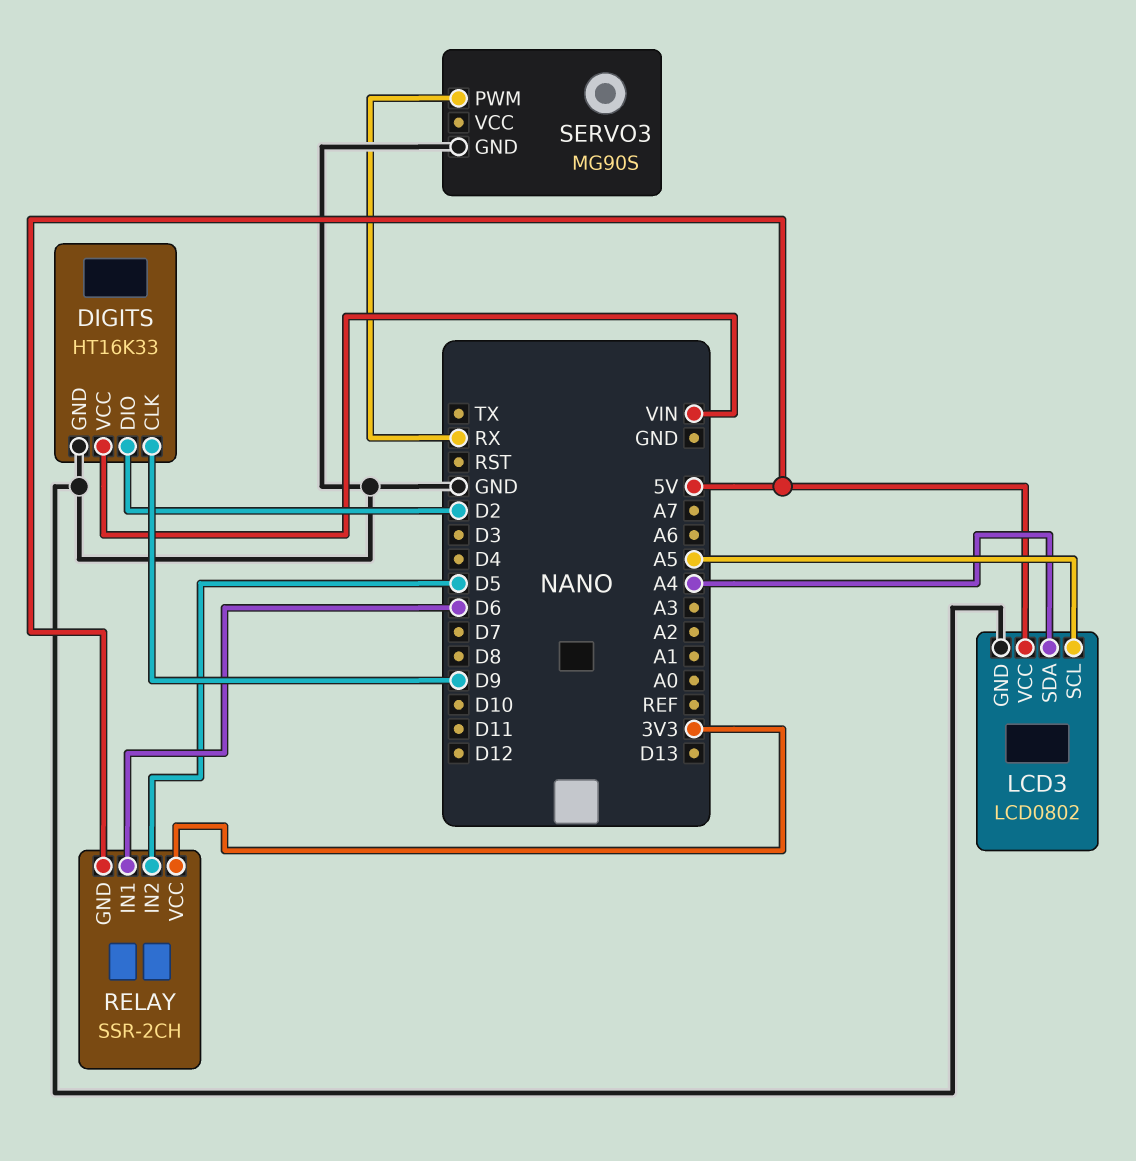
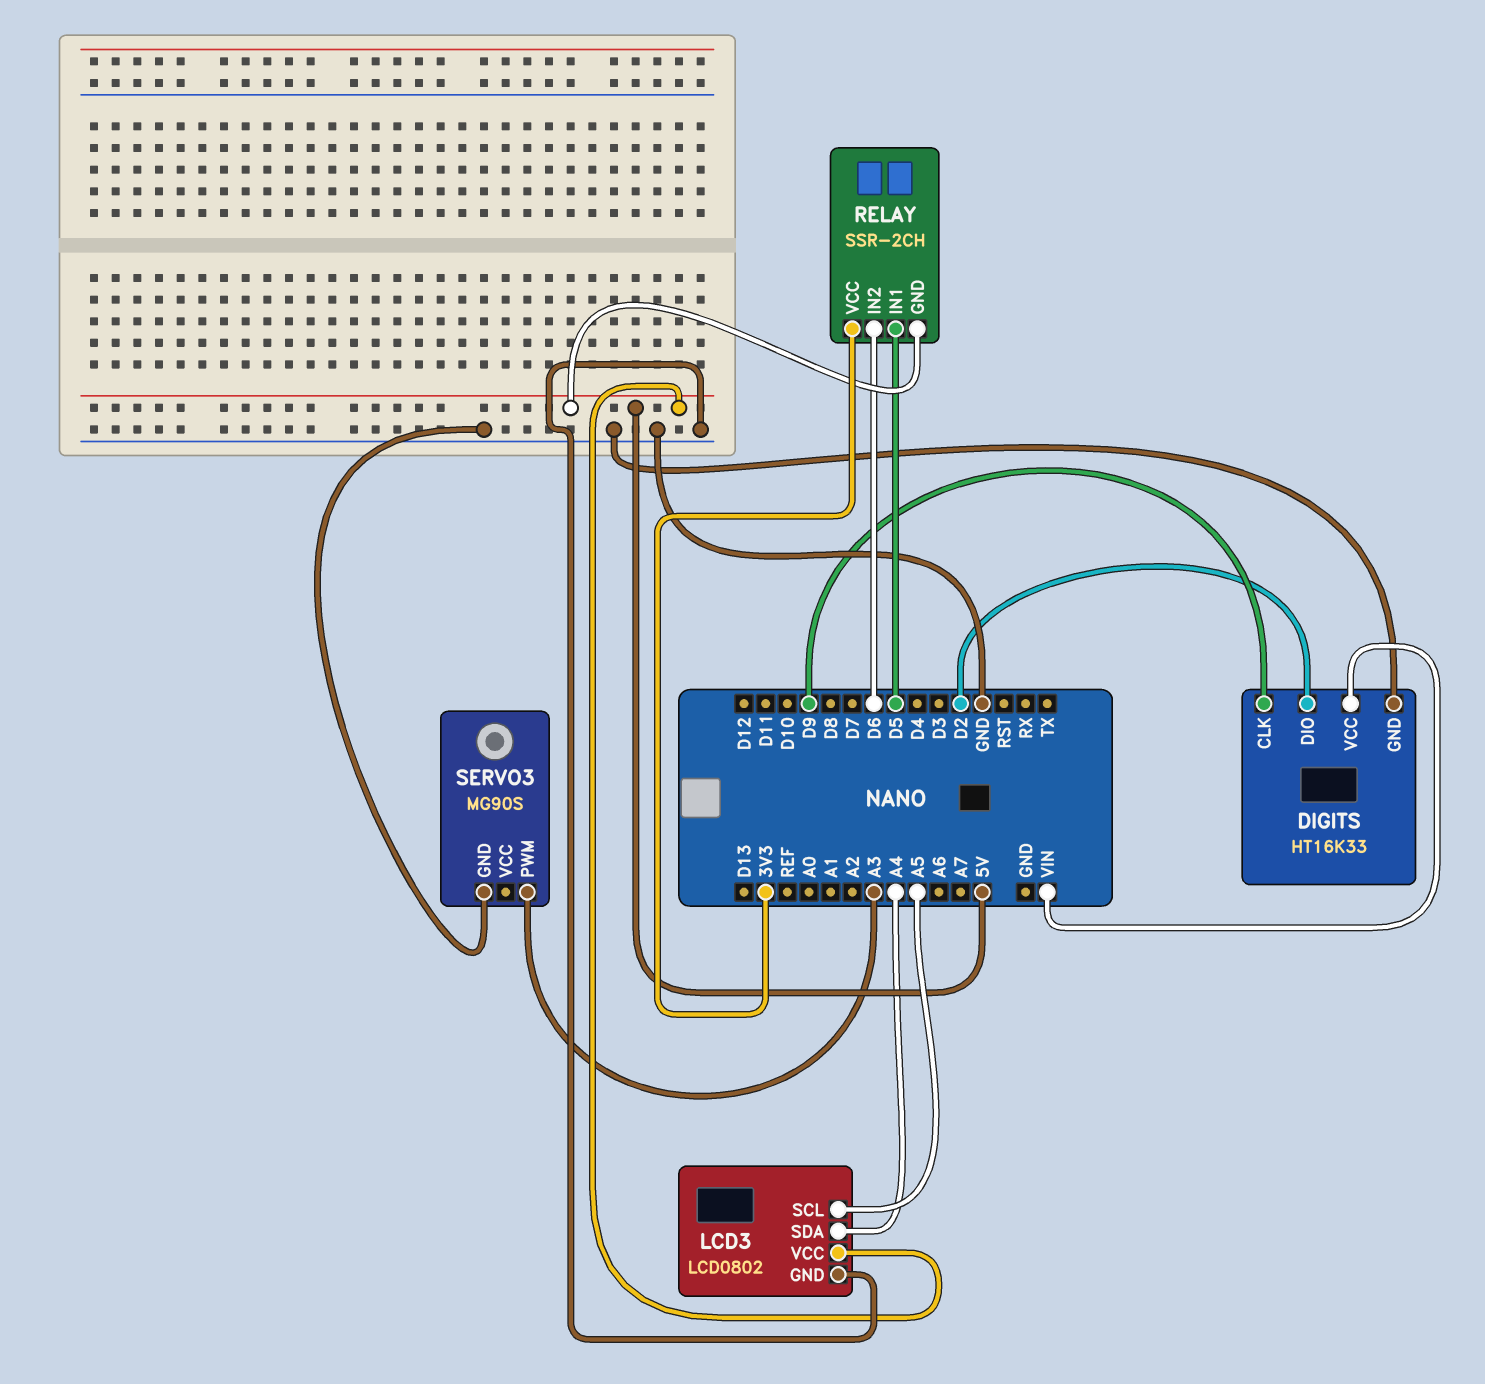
RELAY pin IN1: D6 -> D5
RELAY pin IN2: D5 -> D6
SERVO3 pin PWM: RX -> A3

